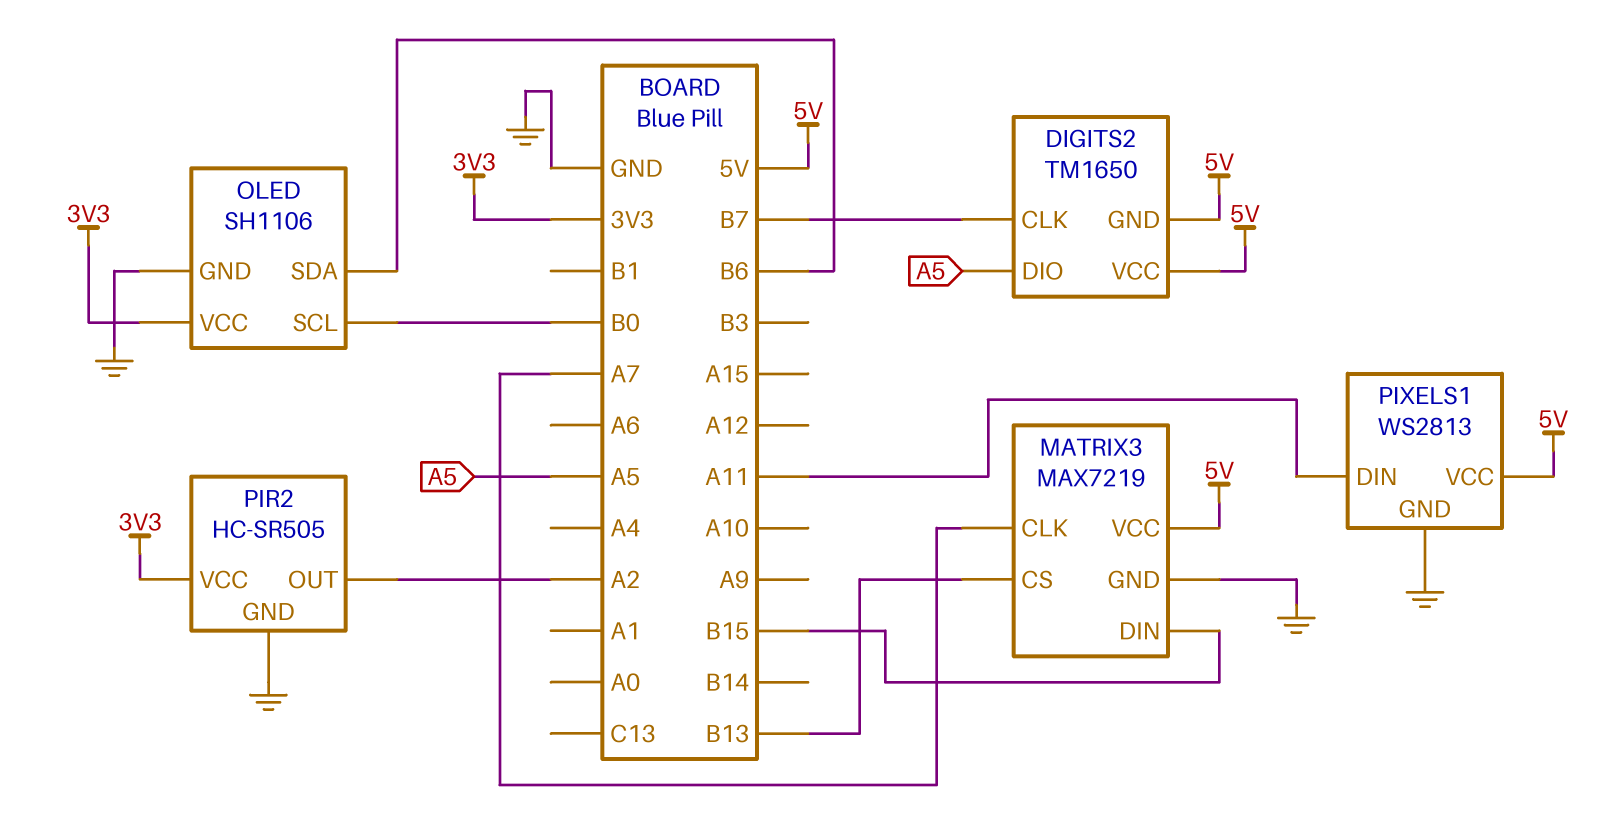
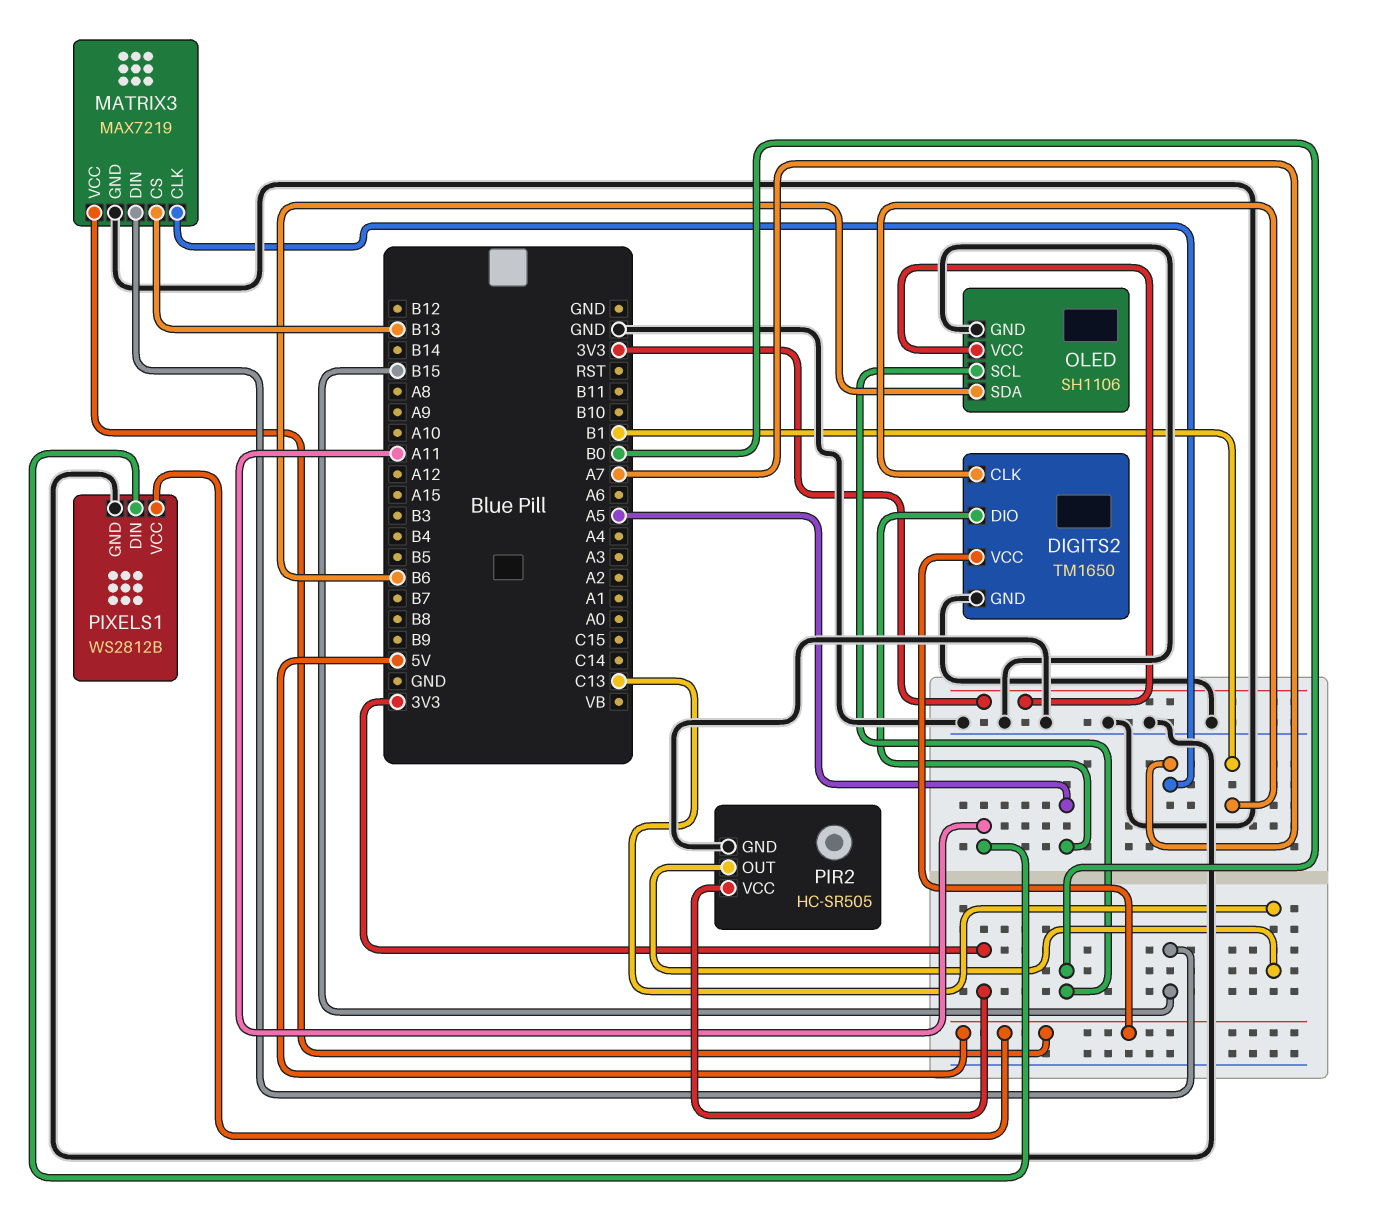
DIGITS2 pin CLK: B7 -> B1
DIGITS2 pin GND: 5V -> GND
PIR2 pin OUT: A2 -> C13
PIXELS1: WS2813 -> WS2812B

